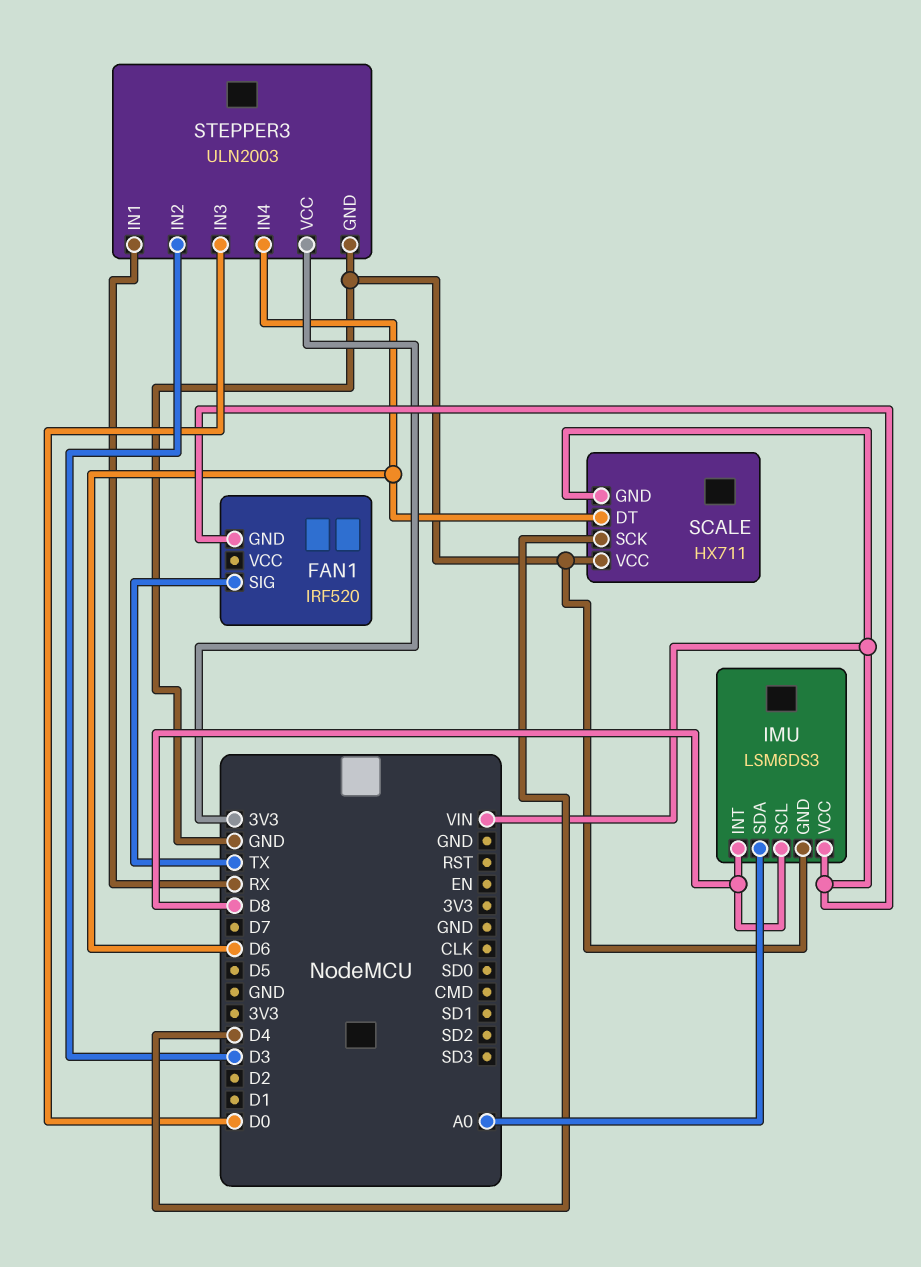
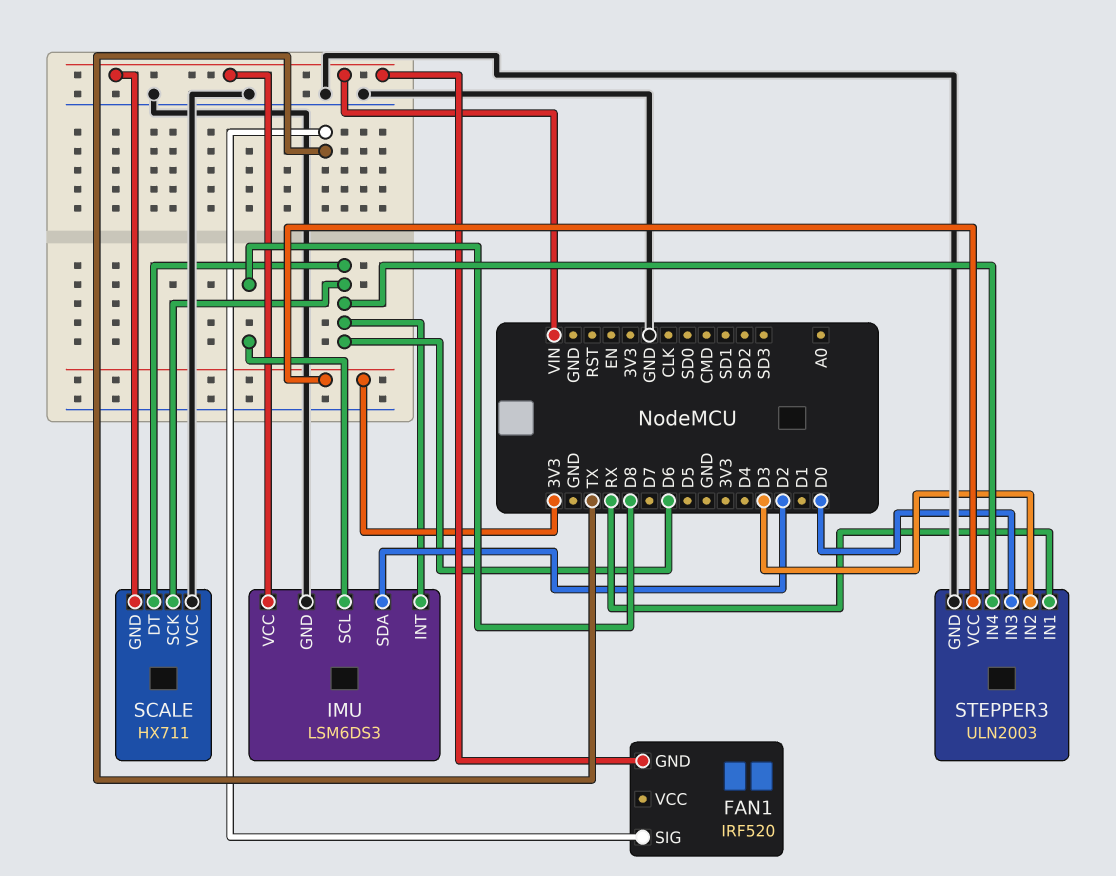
IMU pin INT: D8 -> D6
IMU pin SDA: A0 -> D2
SCALE pin SCK: D4 -> D6

